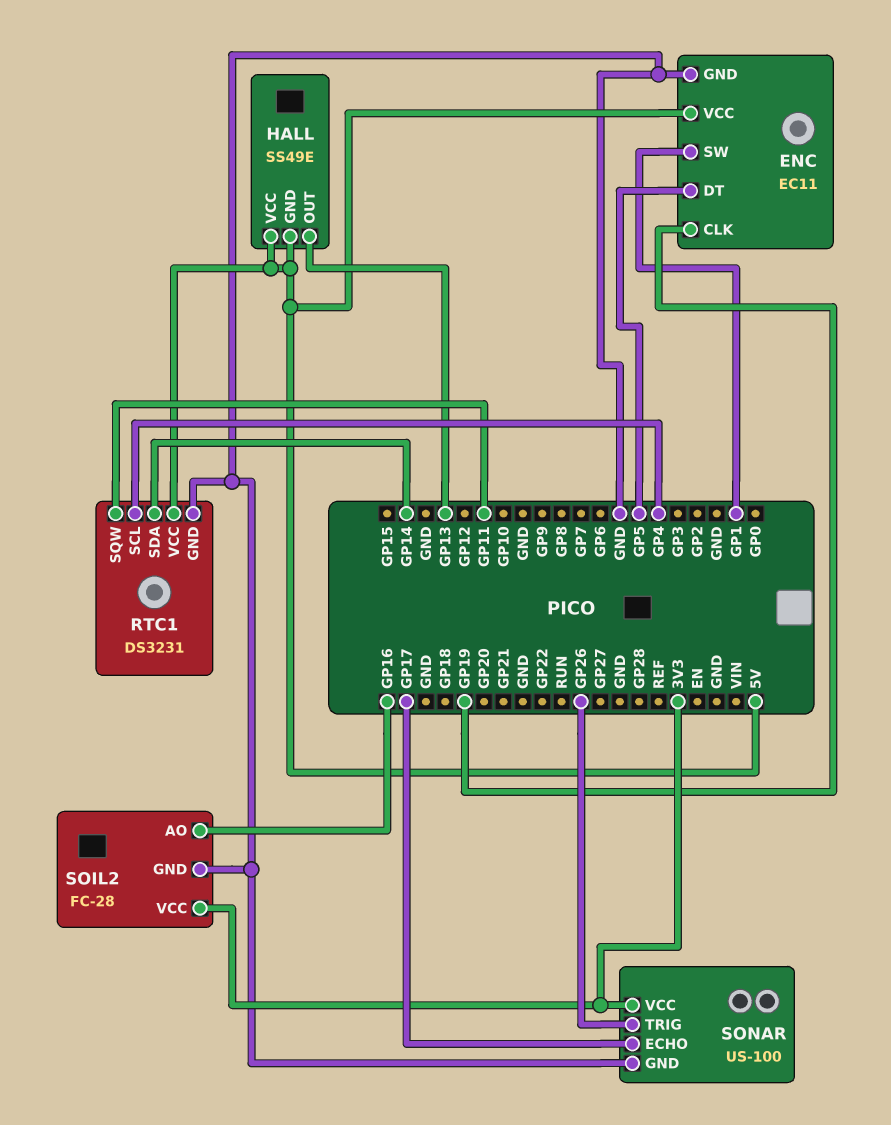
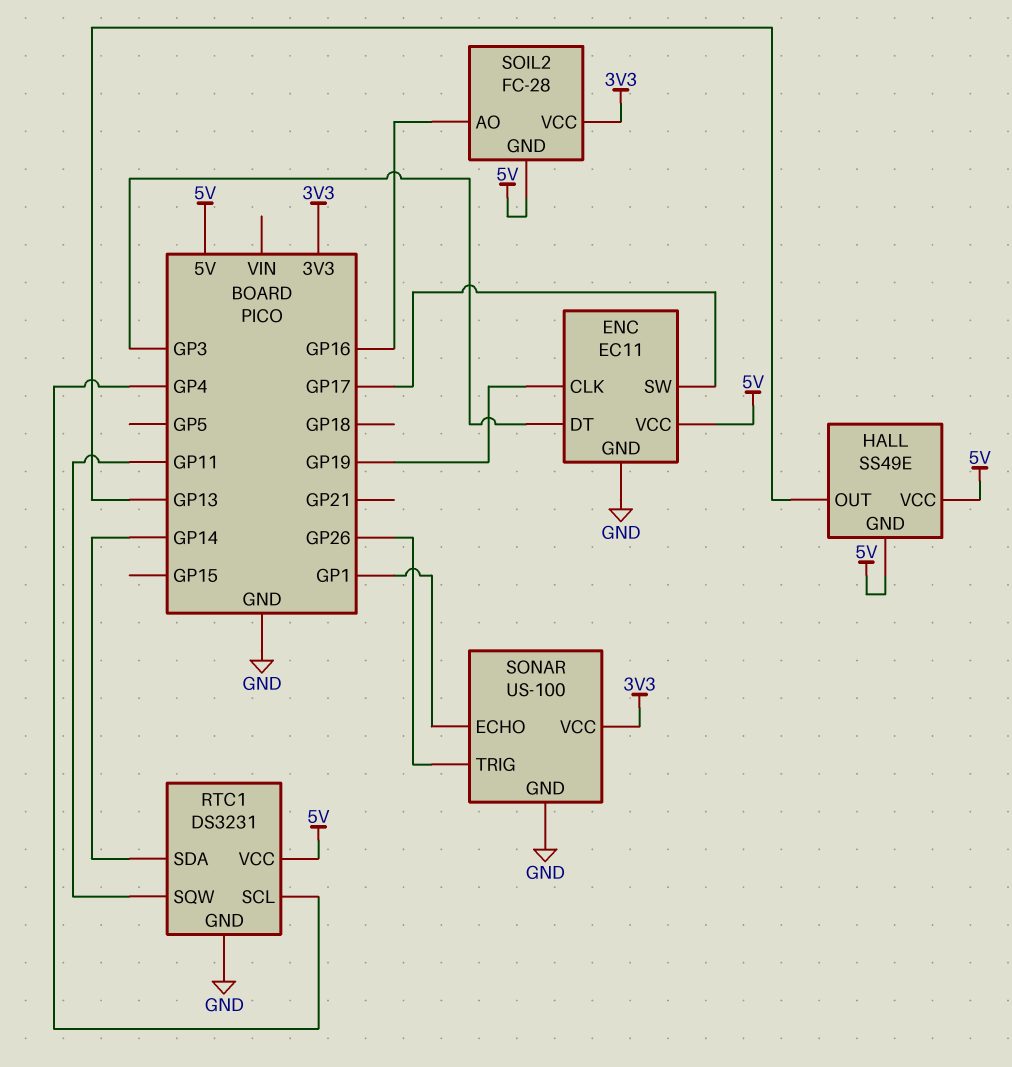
ENC pin DT: GP5 -> GP3
ENC pin SW: GP1 -> GP17
SOIL2 pin GND: GND -> 5V
SONAR pin ECHO: GP17 -> GP1

